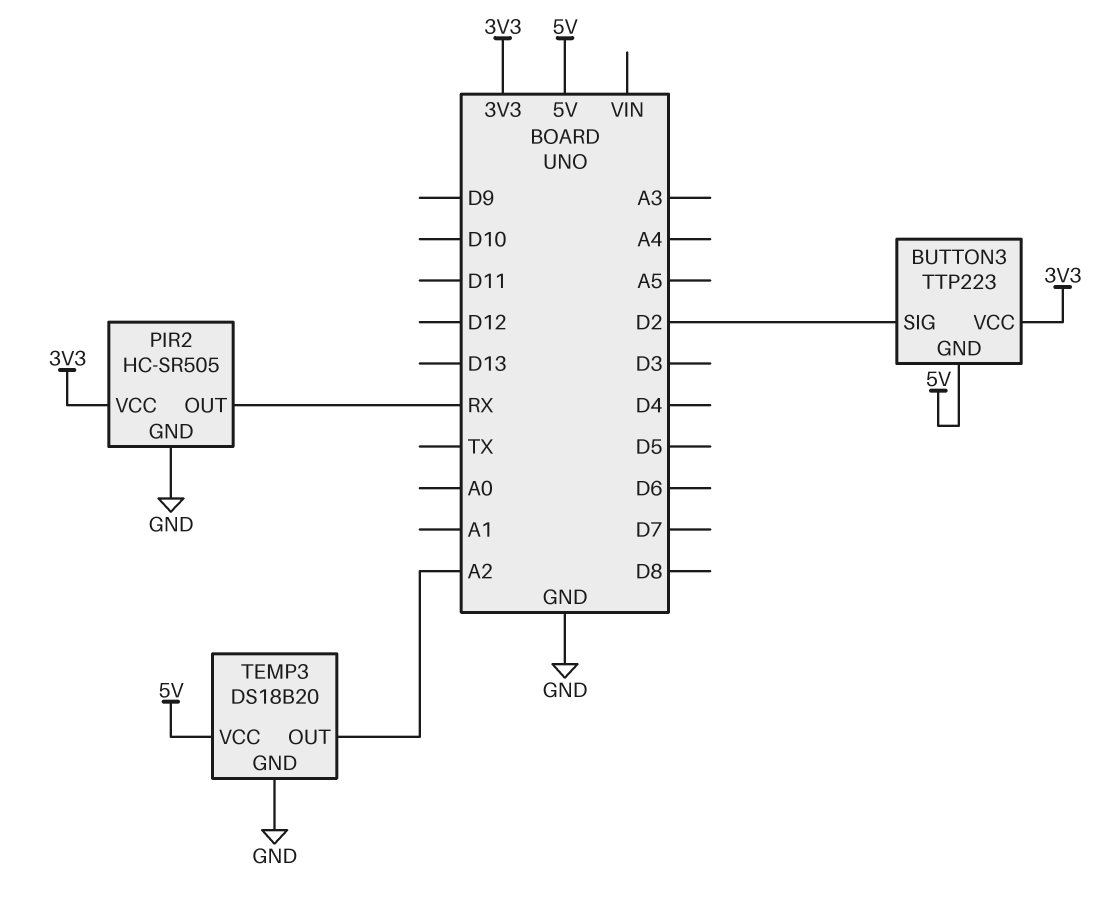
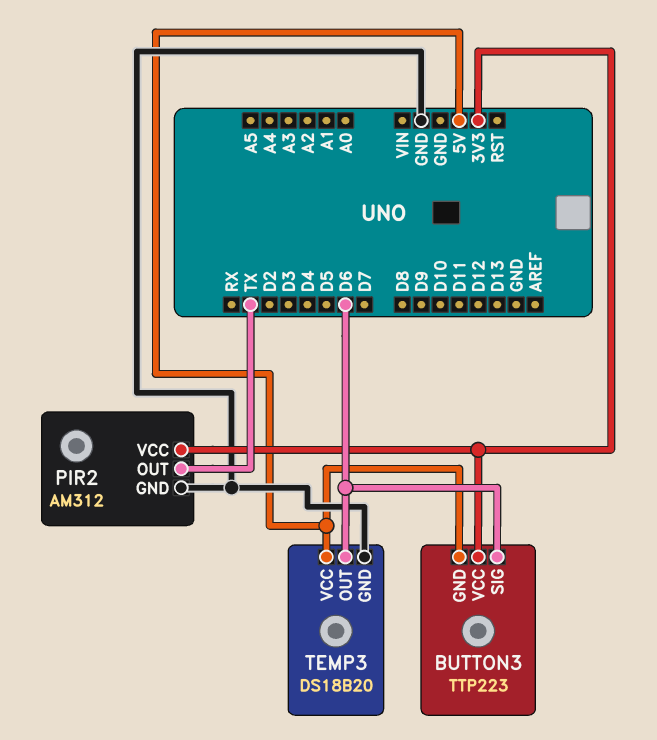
BUTTON3 pin SIG: D2 -> D6
PIR2: HC-SR505 -> AM312
PIR2 pin OUT: RX -> TX
TEMP3 pin OUT: A2 -> D6

